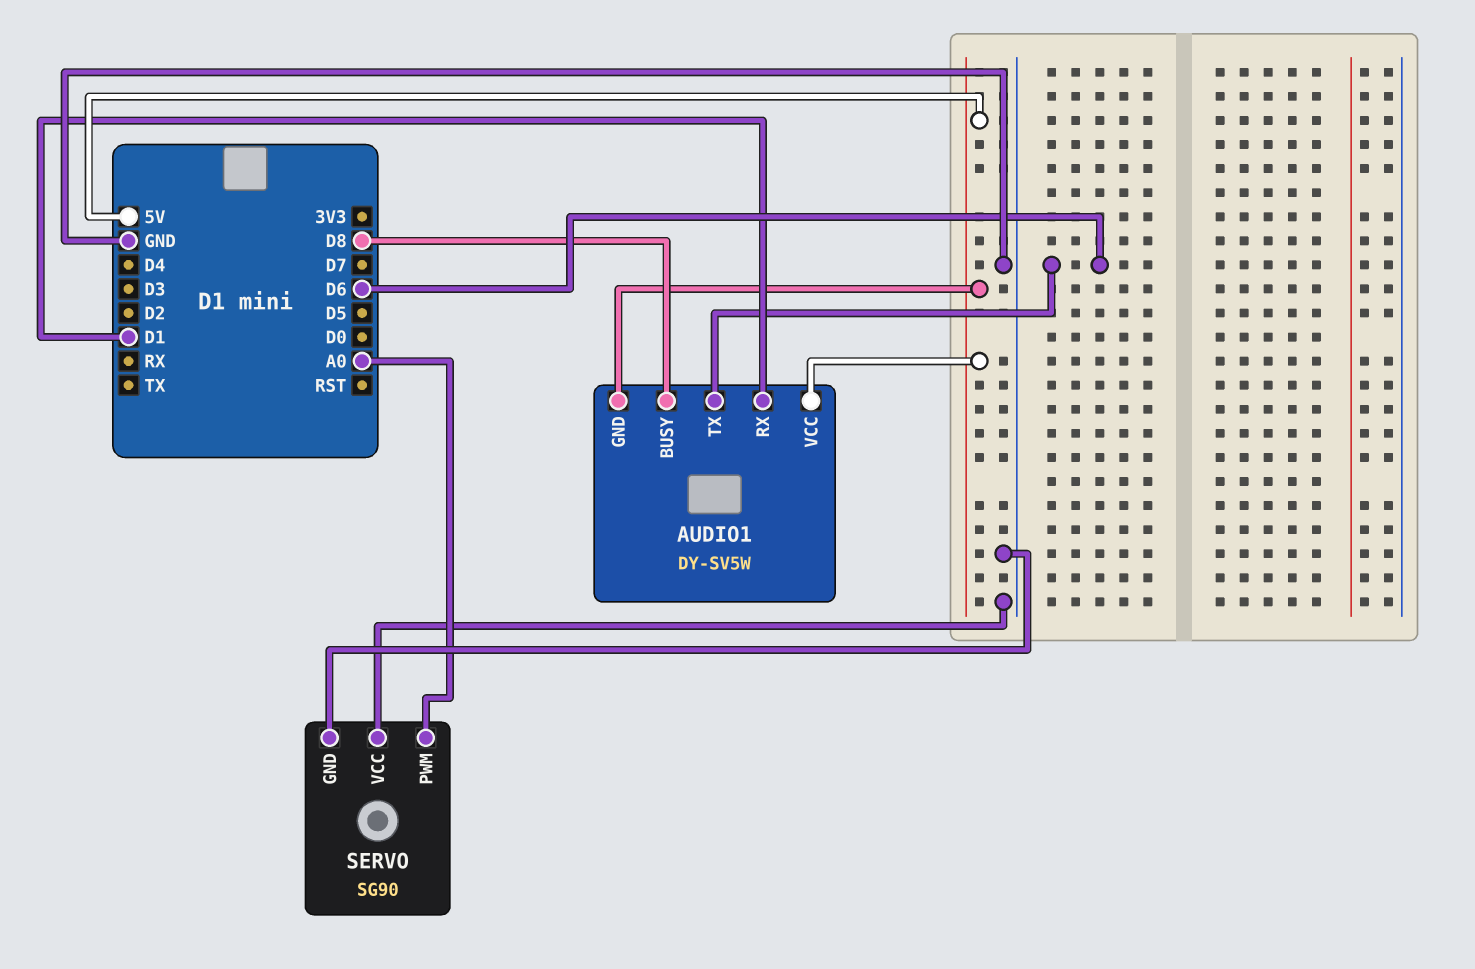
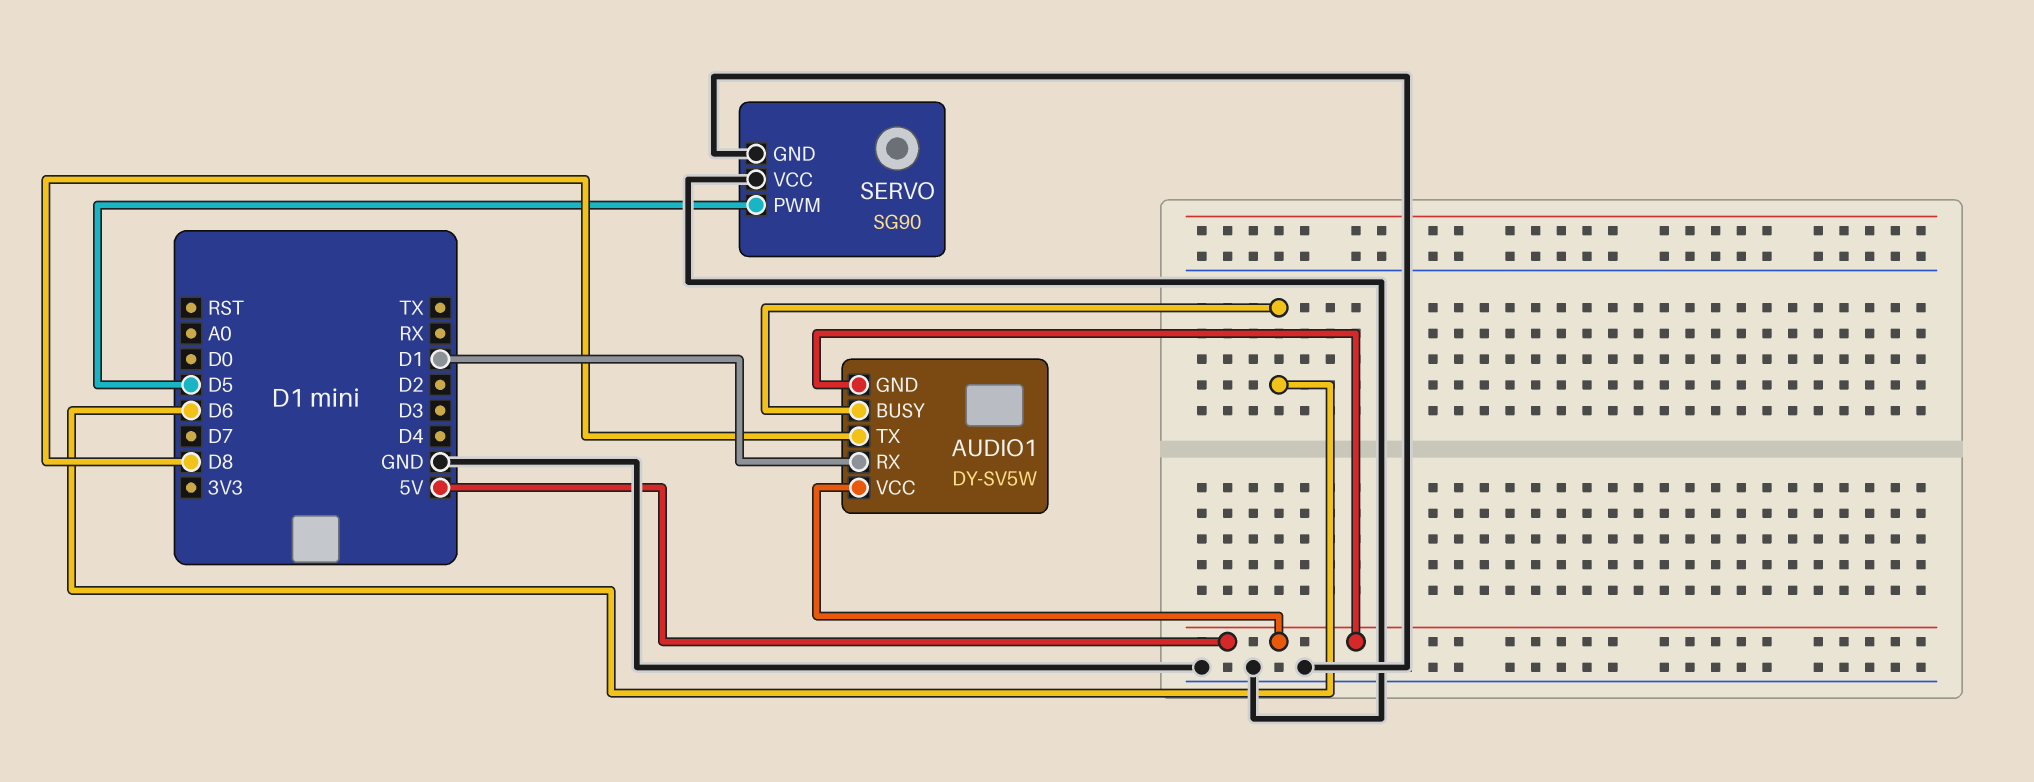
AUDIO1 pin BUSY: D8 -> D6
AUDIO1 pin TX: D6 -> D8
SERVO pin PWM: A0 -> D5

